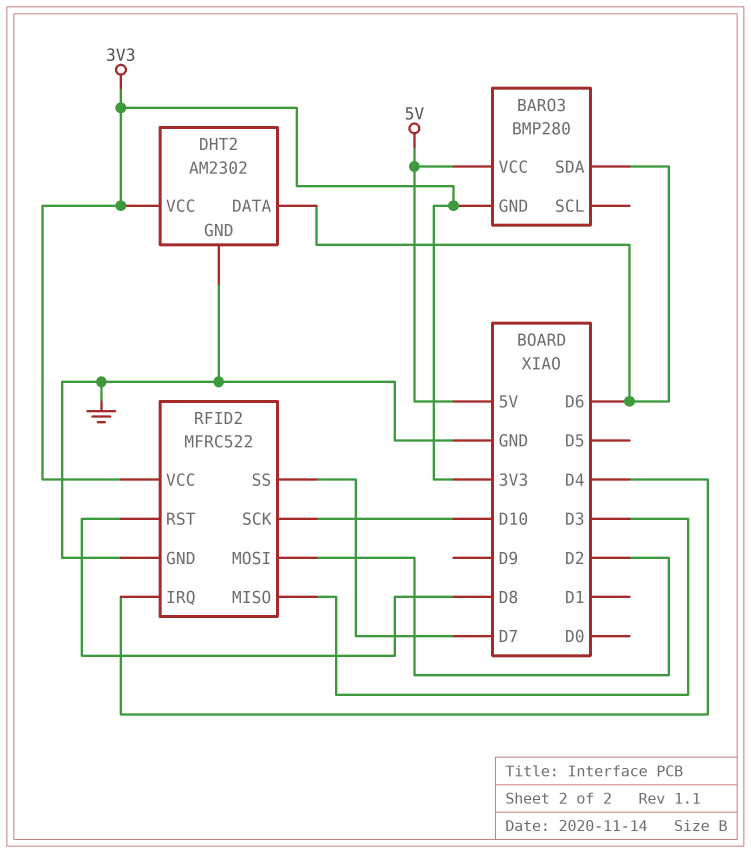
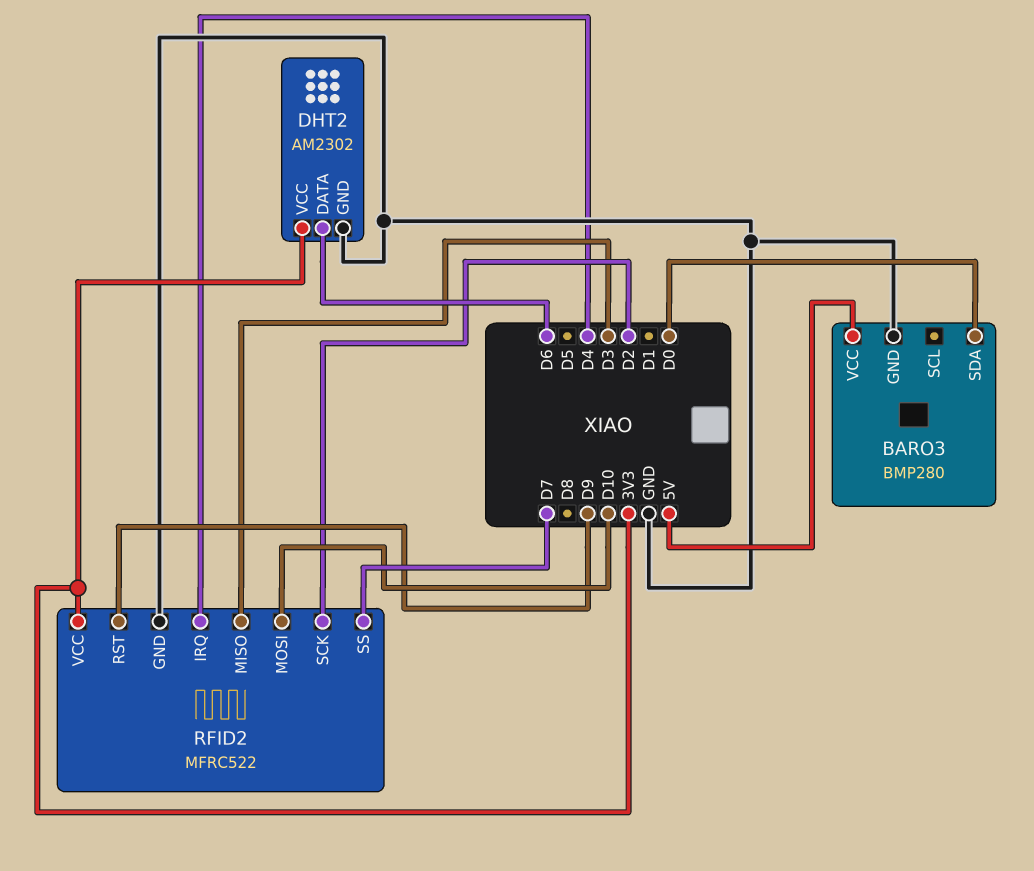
BARO3 pin GND: 3V3 -> GND
BARO3 pin SDA: D6 -> D0
RFID2 pin MOSI: D2 -> D10
RFID2 pin RST: D8 -> D9
RFID2 pin SCK: D10 -> D2

